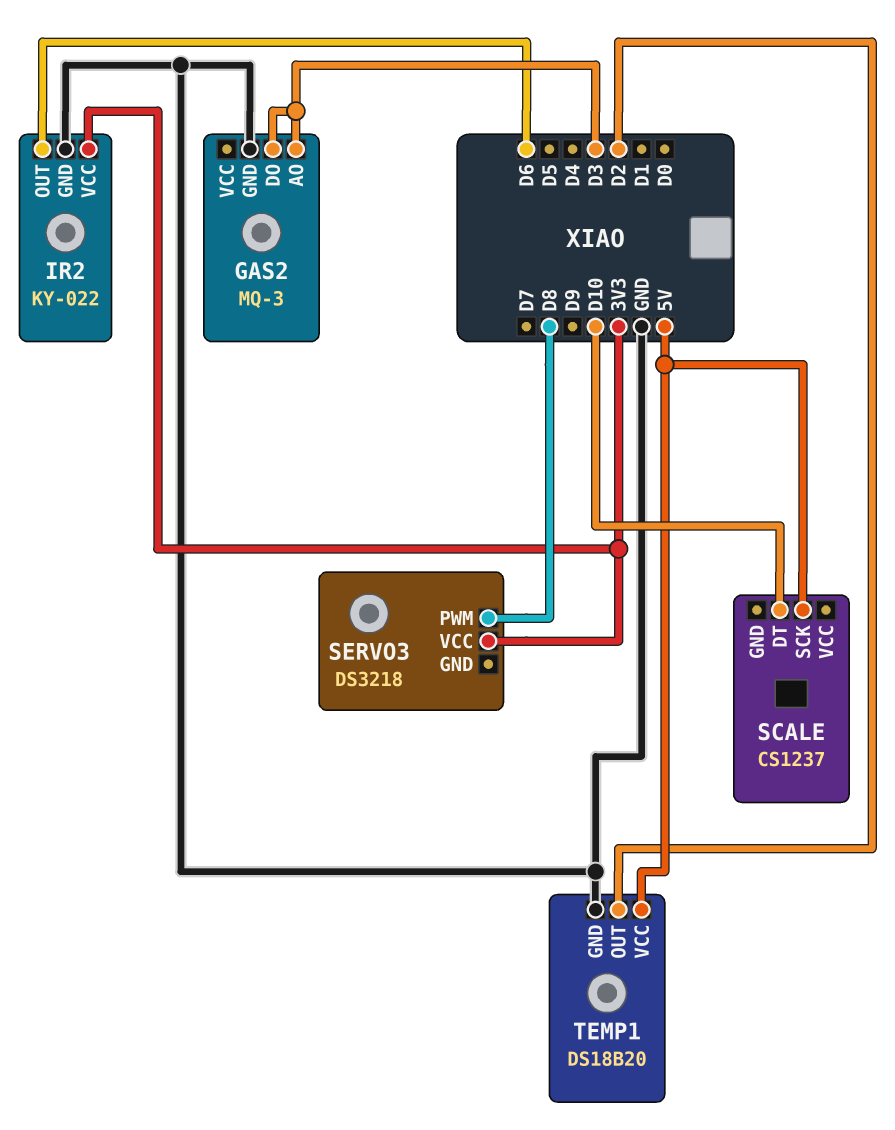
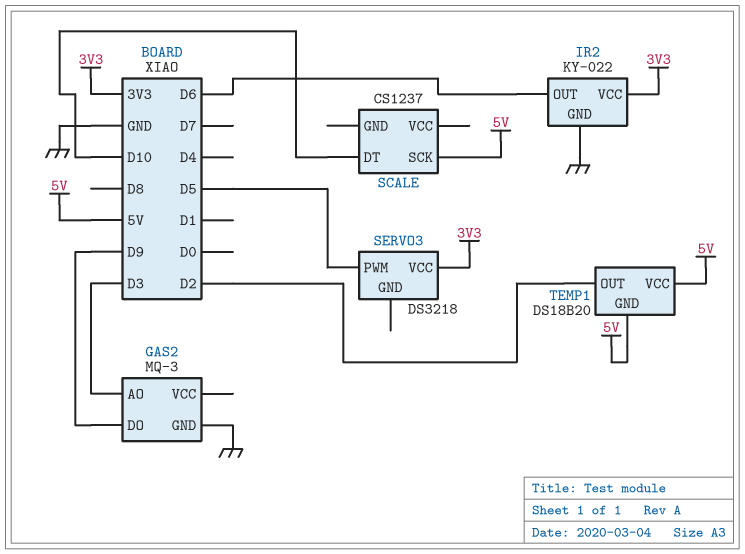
GAS2 pin DO: D3 -> D9
SERVO3 pin PWM: D8 -> D5
TEMP1 pin GND: GND -> 5V

